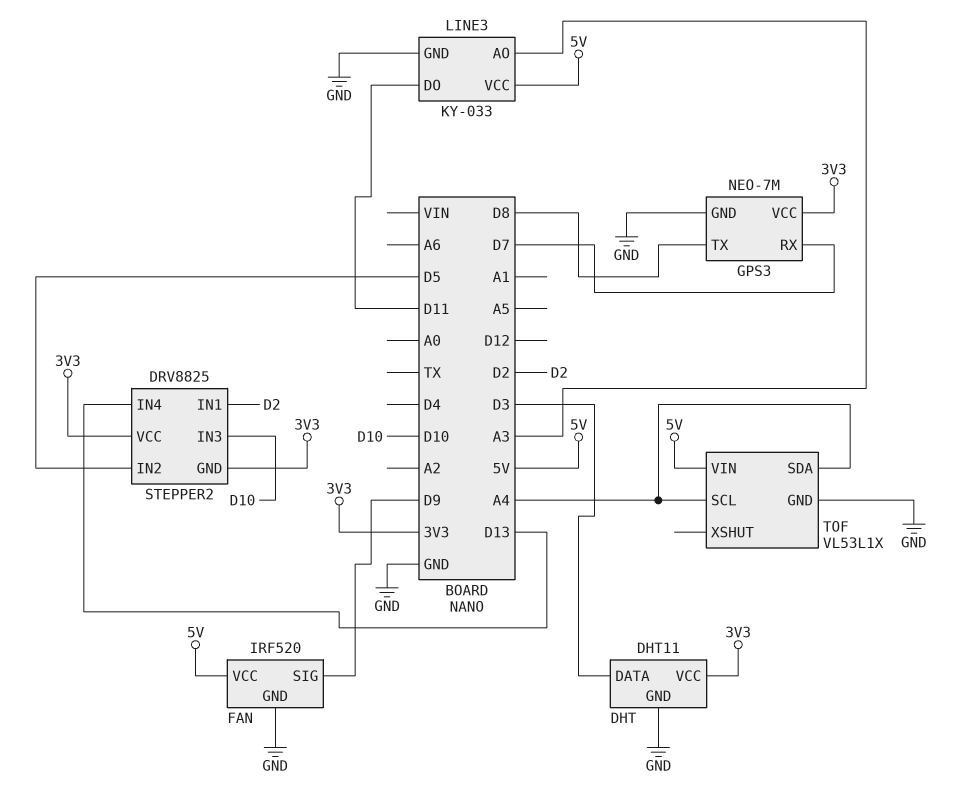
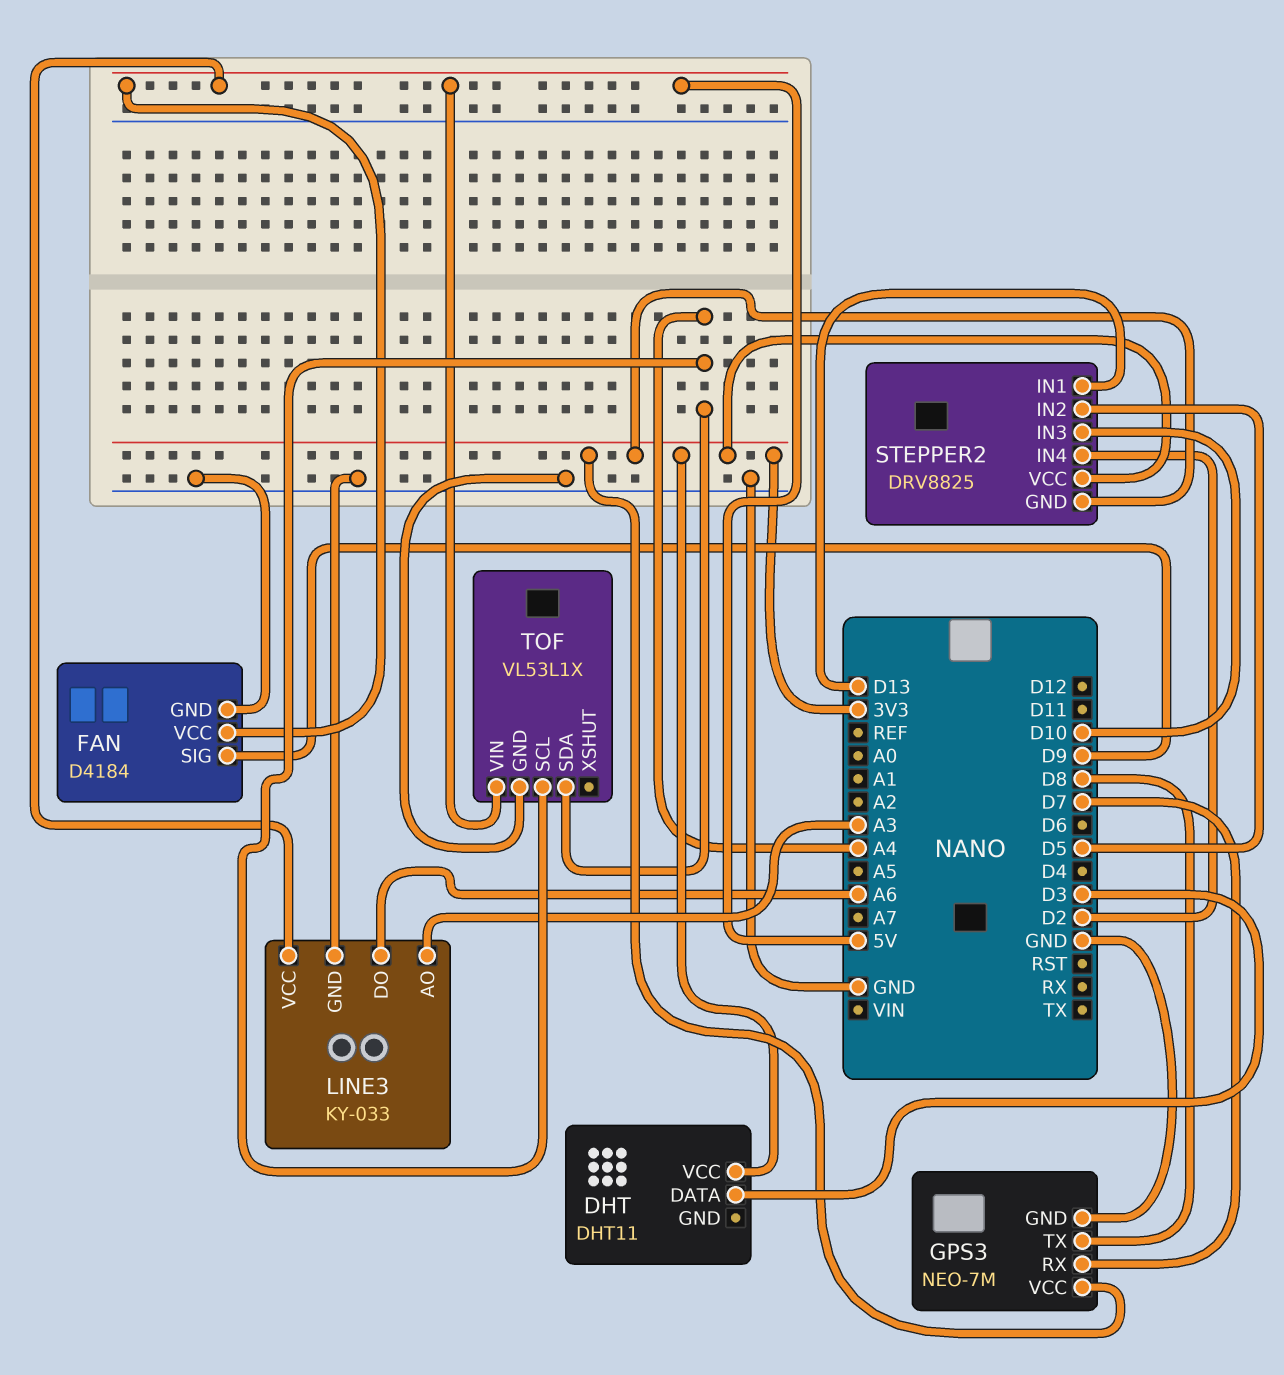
DHT pin GND: GND -> none
FAN: IRF520 -> D4184
LINE3 pin DO: D11 -> A6
STEPPER2 pin IN1: D2 -> D13
STEPPER2 pin IN4: D13 -> D2

